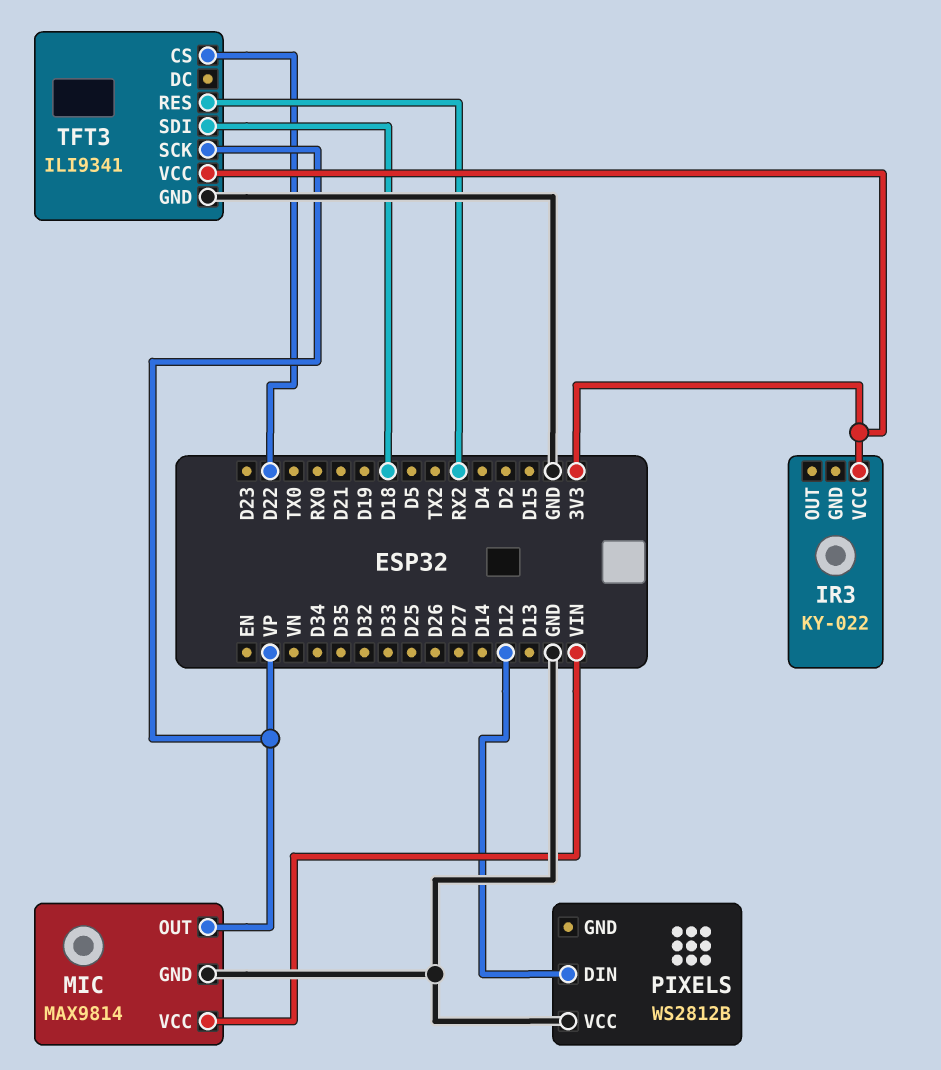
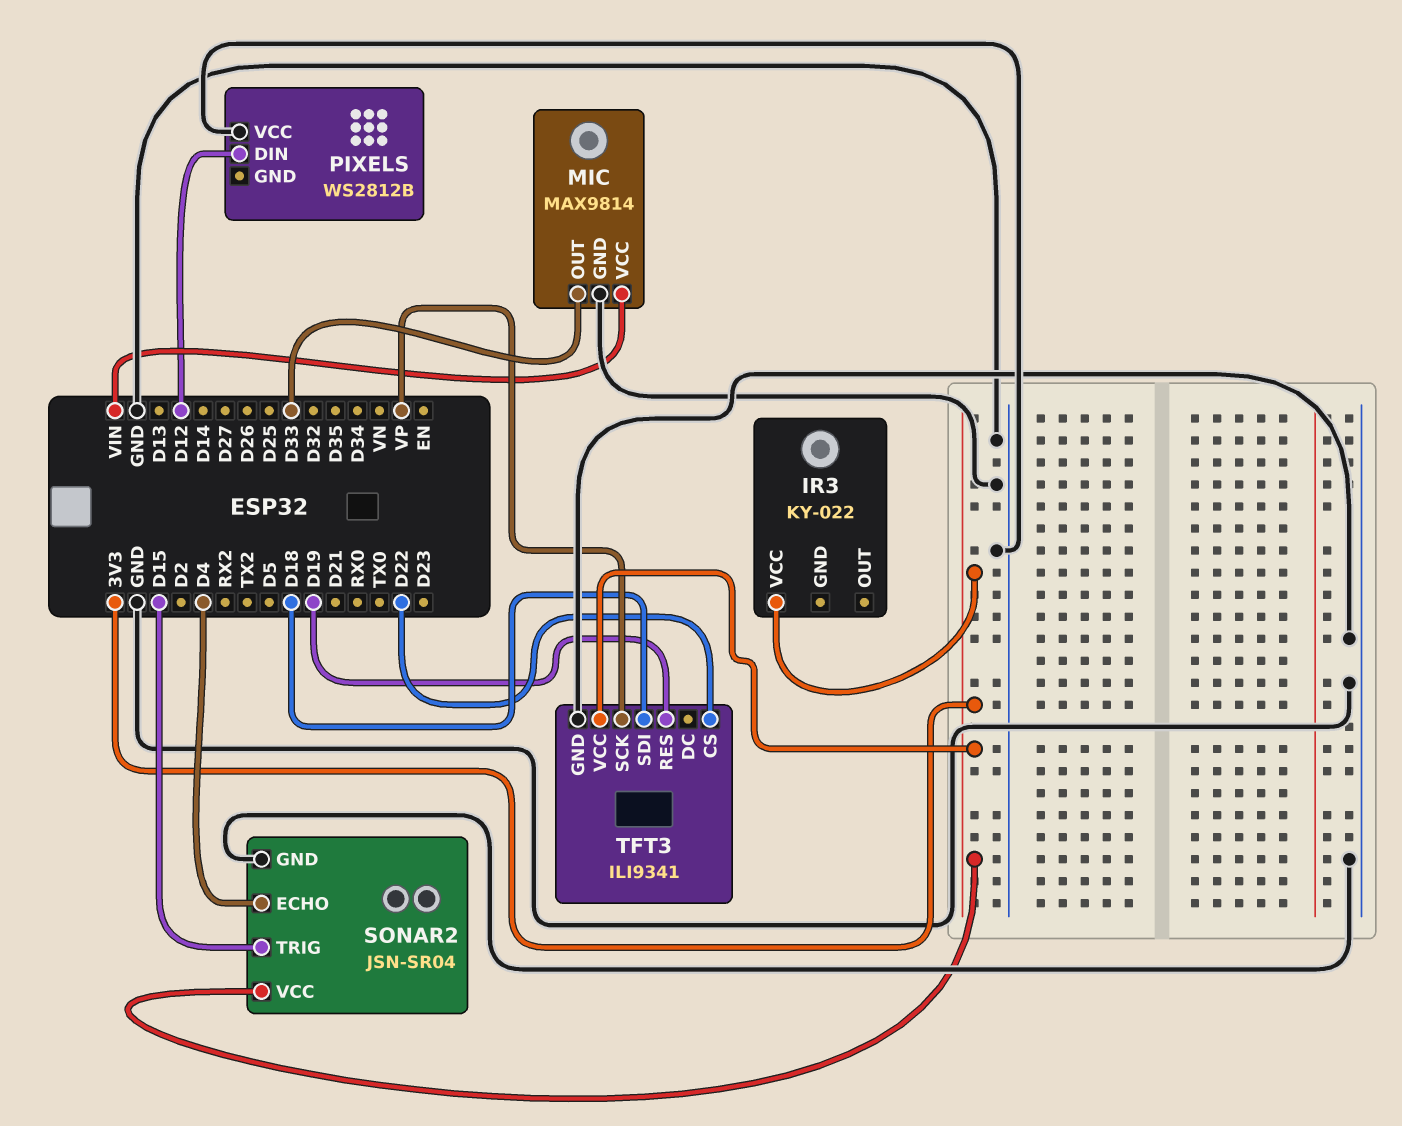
MIC pin OUT: VP -> D33
SONAR2: none -> JSN-SR04
SONAR2 pin ECHO: none -> D4
SONAR2 pin GND: none -> GND
SONAR2 pin TRIG: none -> D15
SONAR2 pin VCC: none -> 3V3
TFT3 pin RES: RX2 -> D19

